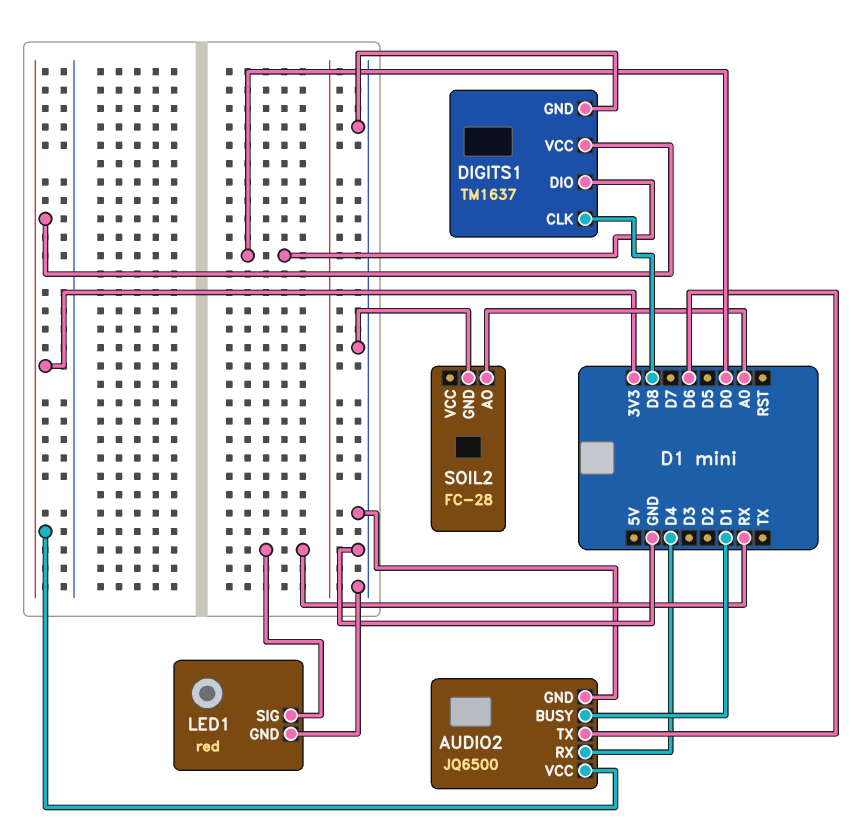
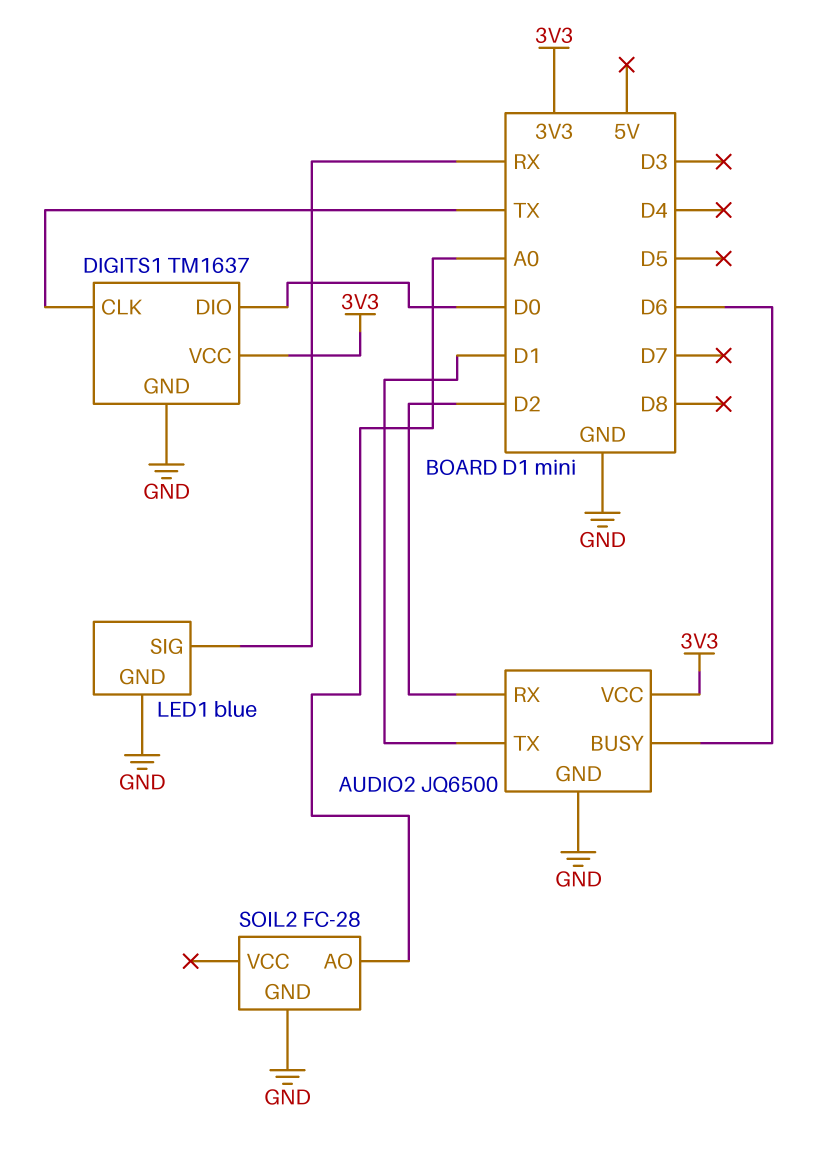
AUDIO2 pin BUSY: D1 -> D6
AUDIO2 pin RX: D4 -> D2
AUDIO2 pin TX: D6 -> D1
DIGITS1 pin CLK: D8 -> TX
LED1: red -> blue

